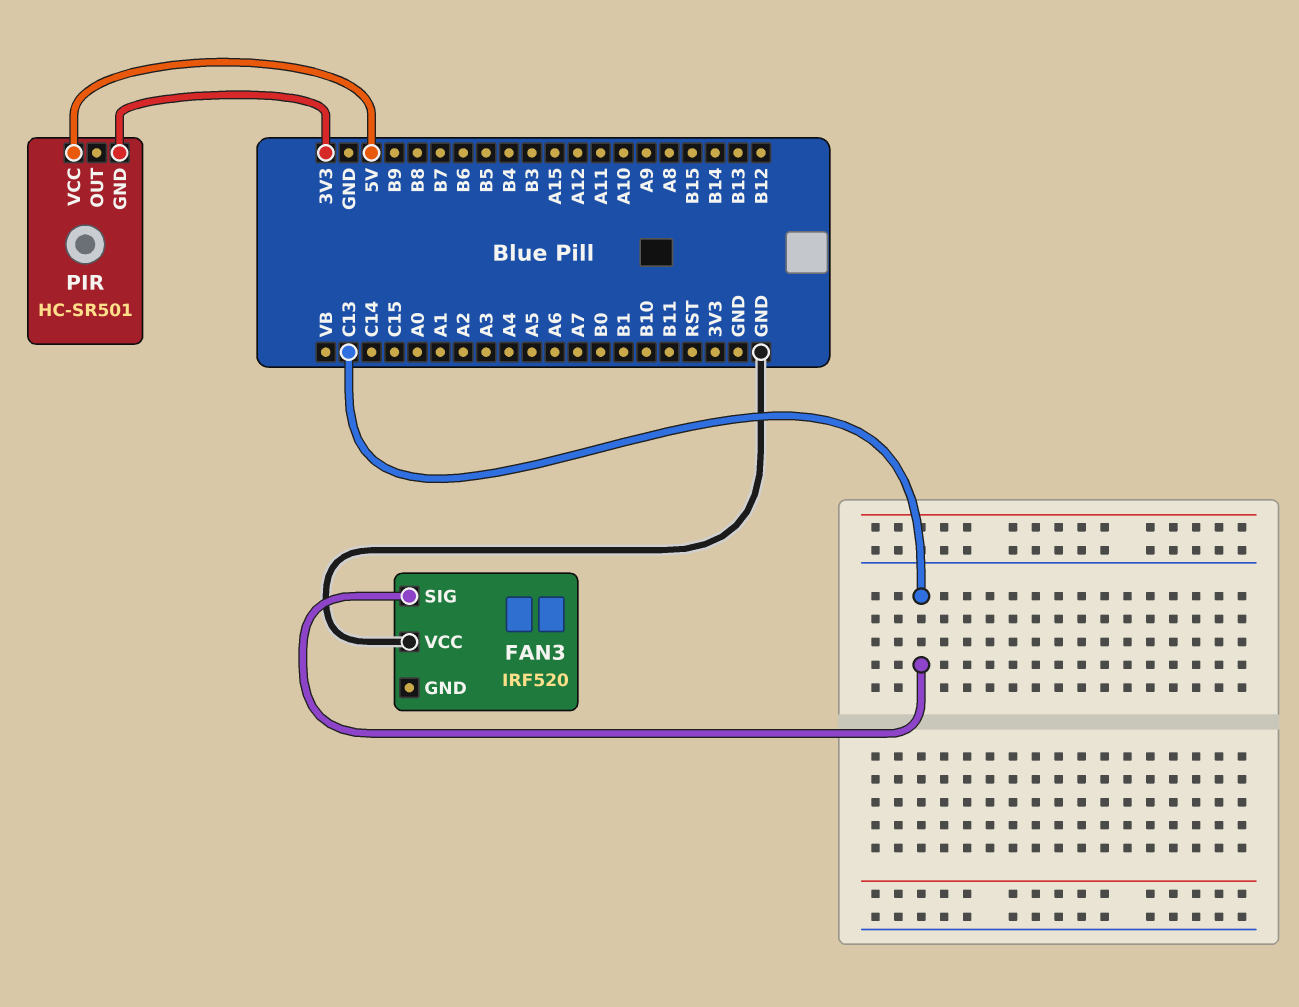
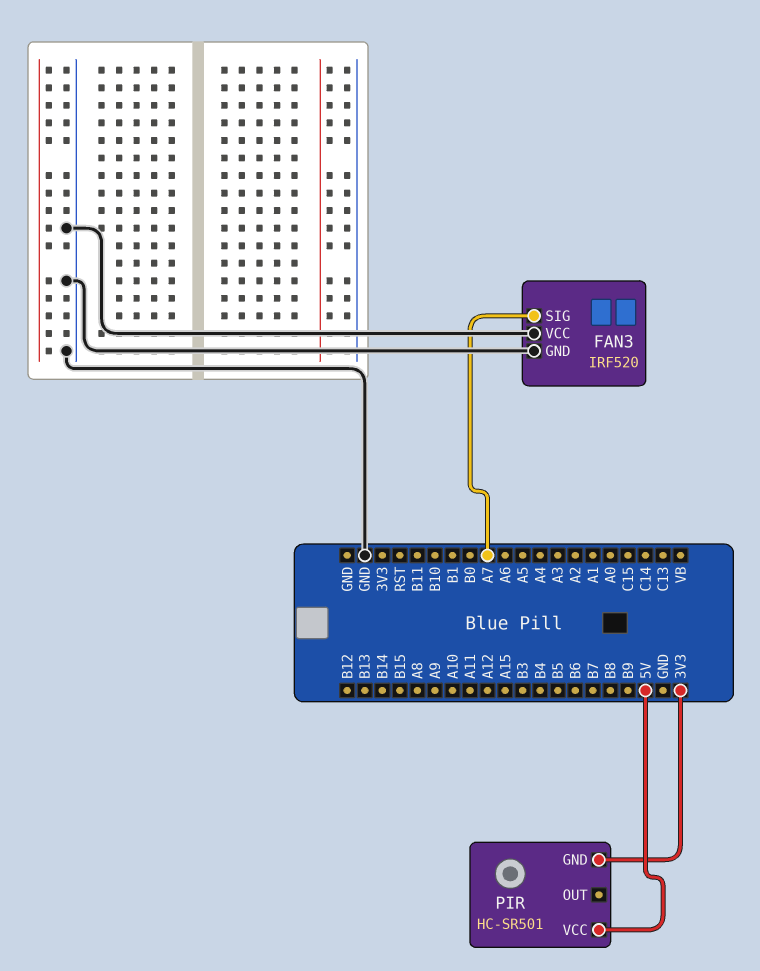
FAN3 pin GND: none -> GND
FAN3 pin SIG: C13 -> A7

